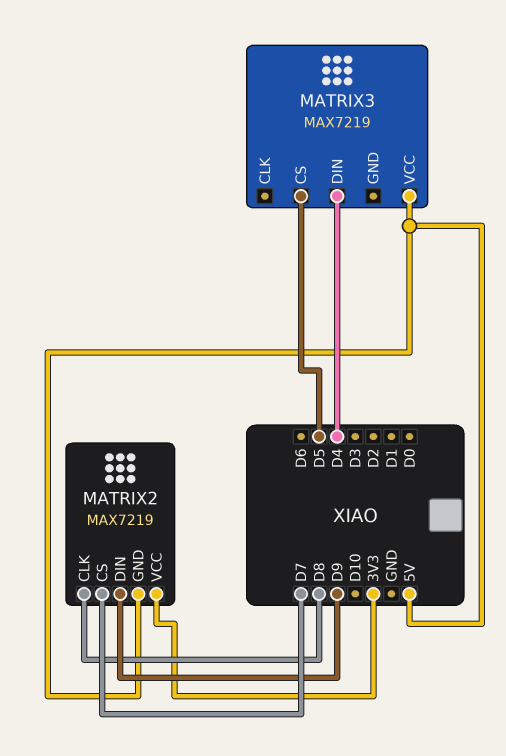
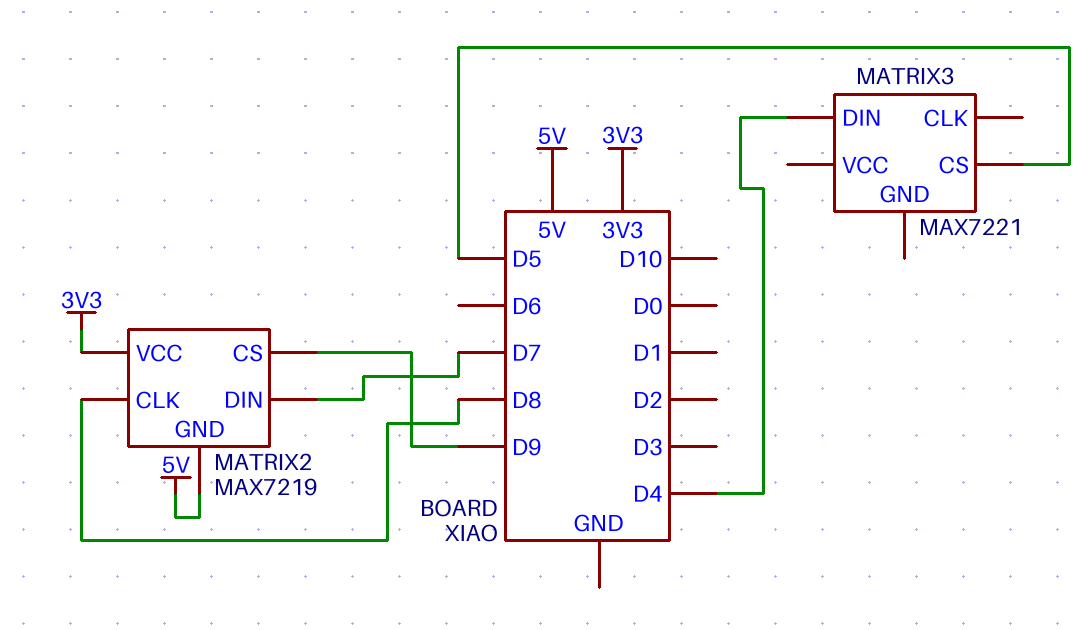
MATRIX2 pin CS: D7 -> D9
MATRIX2 pin DIN: D9 -> D7
MATRIX3: MAX7219 -> MAX7221
MATRIX3 pin VCC: 5V -> none

